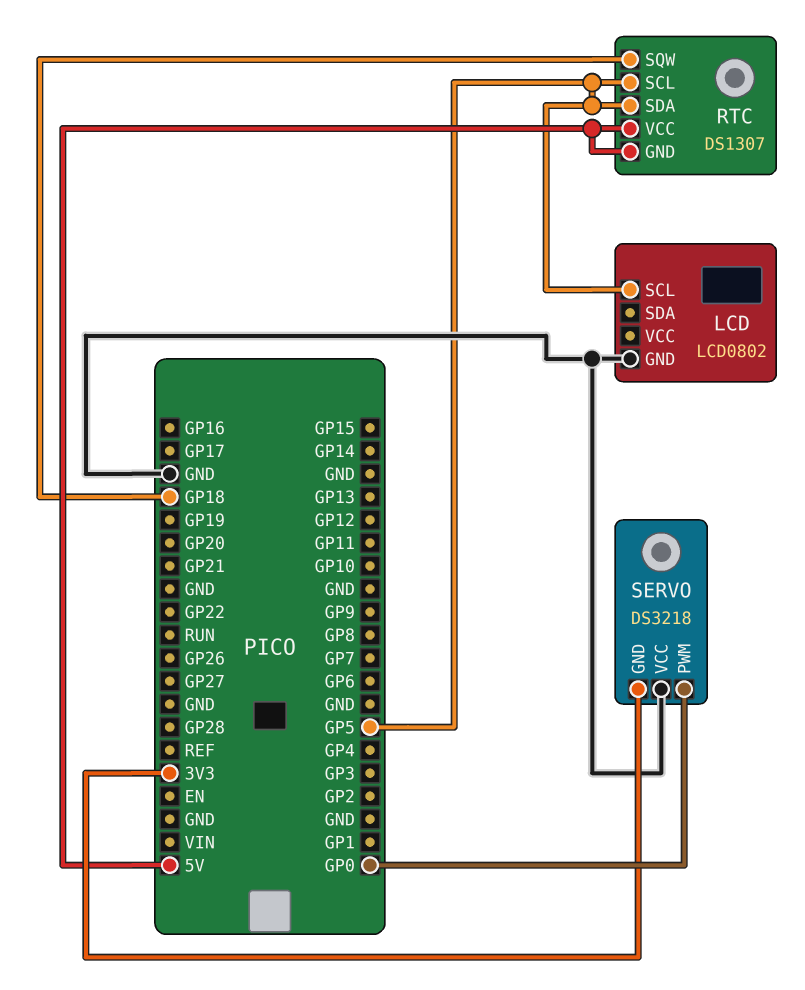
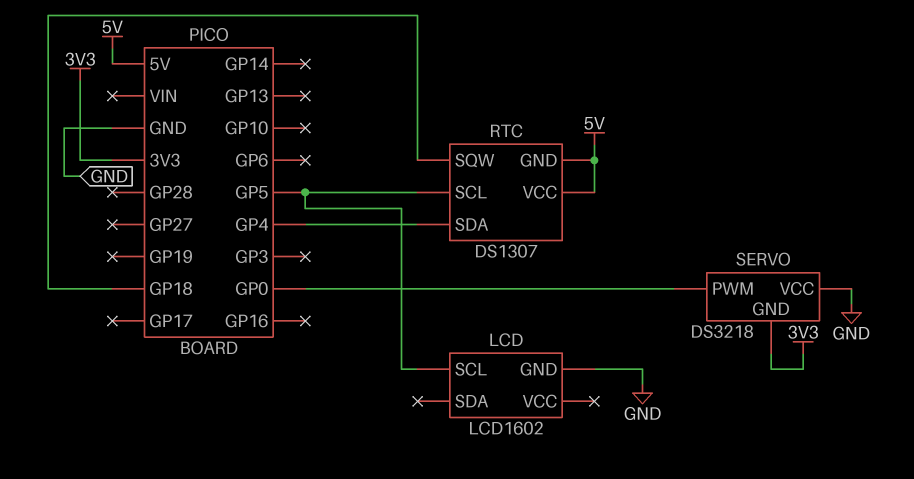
LCD: LCD0802 -> LCD1602
RTC pin SDA: GP5 -> GP4

